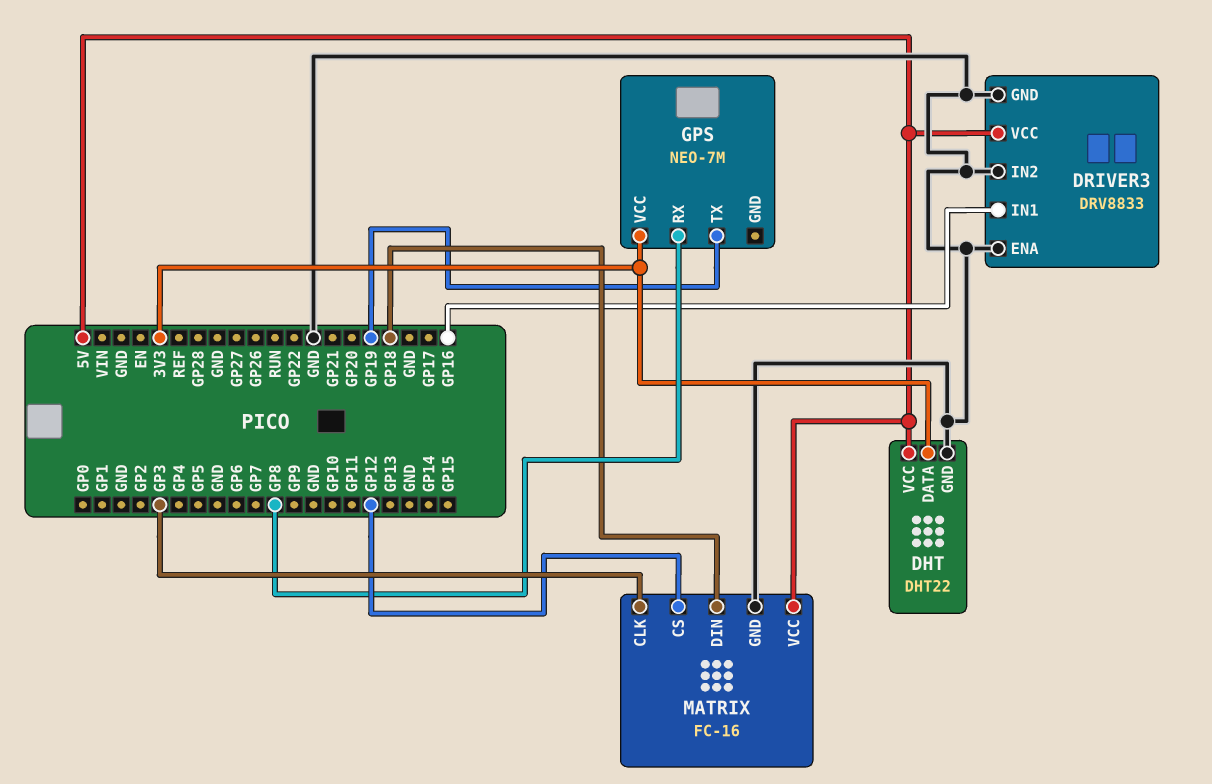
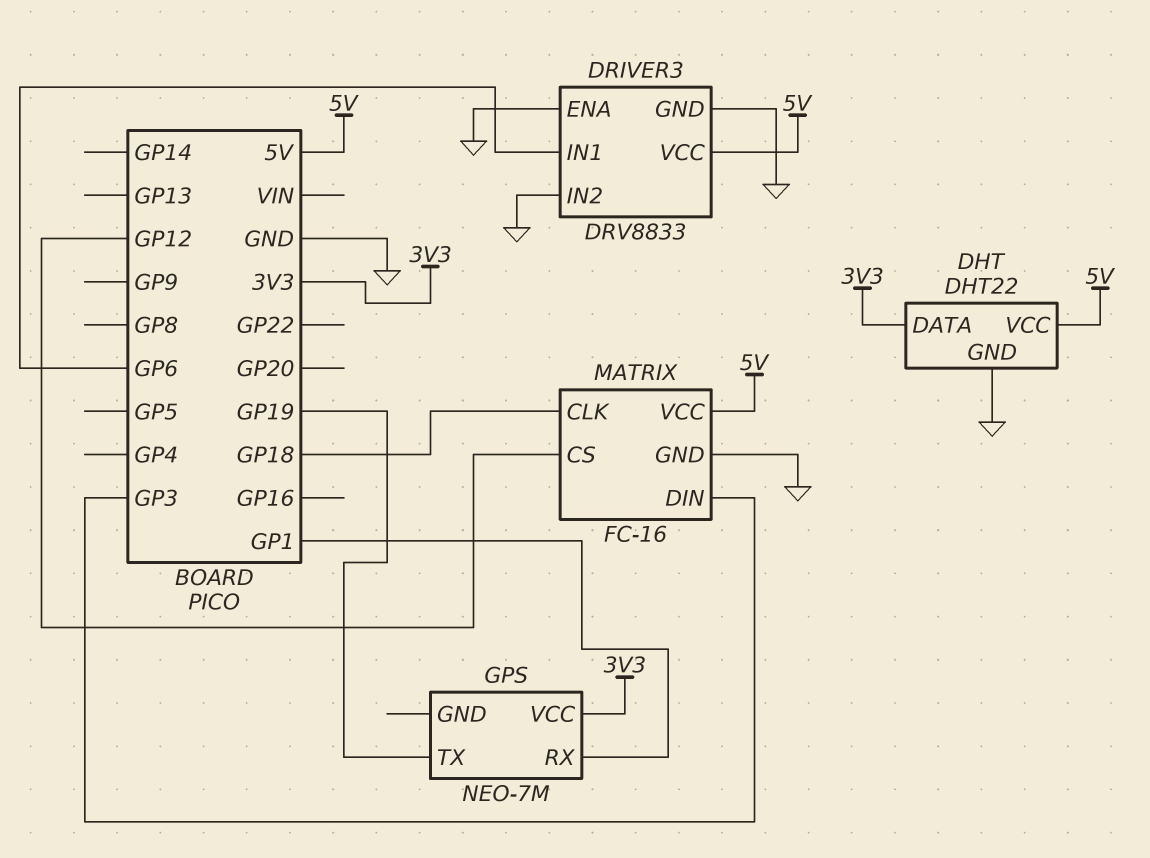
DRIVER3 pin IN1: GP16 -> GP6
GPS pin RX: GP8 -> GP1
MATRIX pin CLK: GP3 -> GP18
MATRIX pin DIN: GP18 -> GP3

